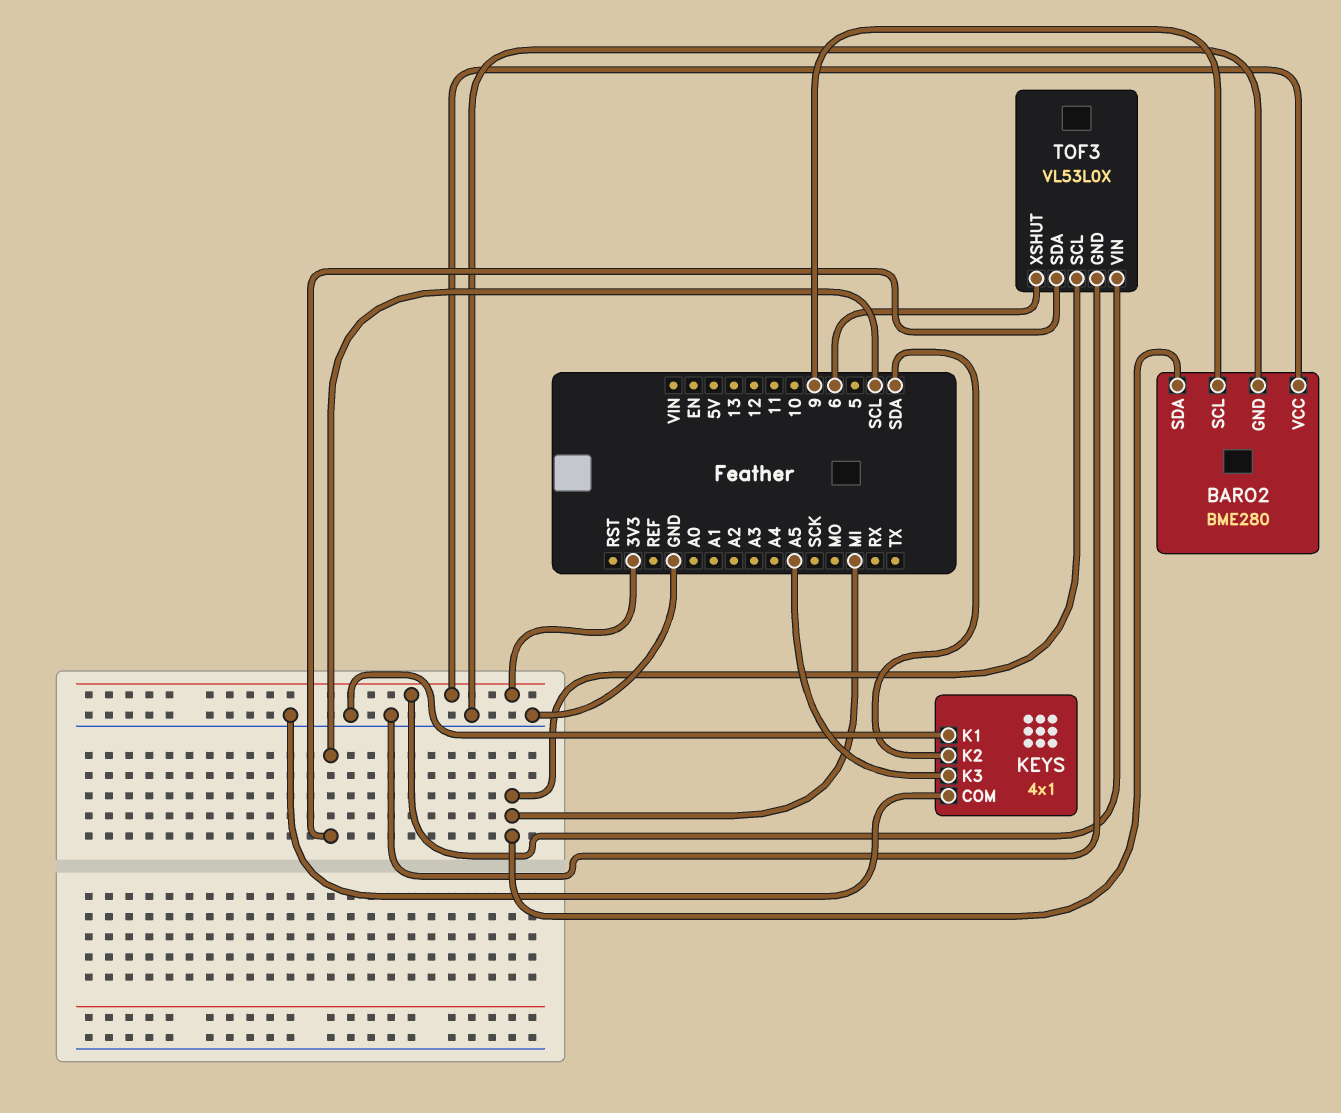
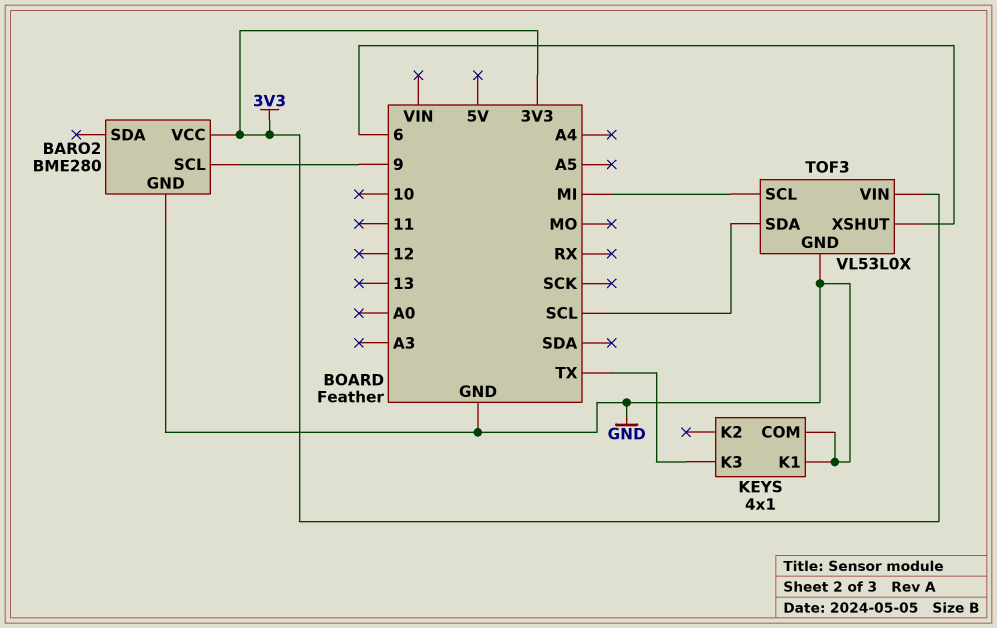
BARO2 pin SDA: MI -> none
KEYS pin K2: SDA -> none
KEYS pin K3: A5 -> TX

